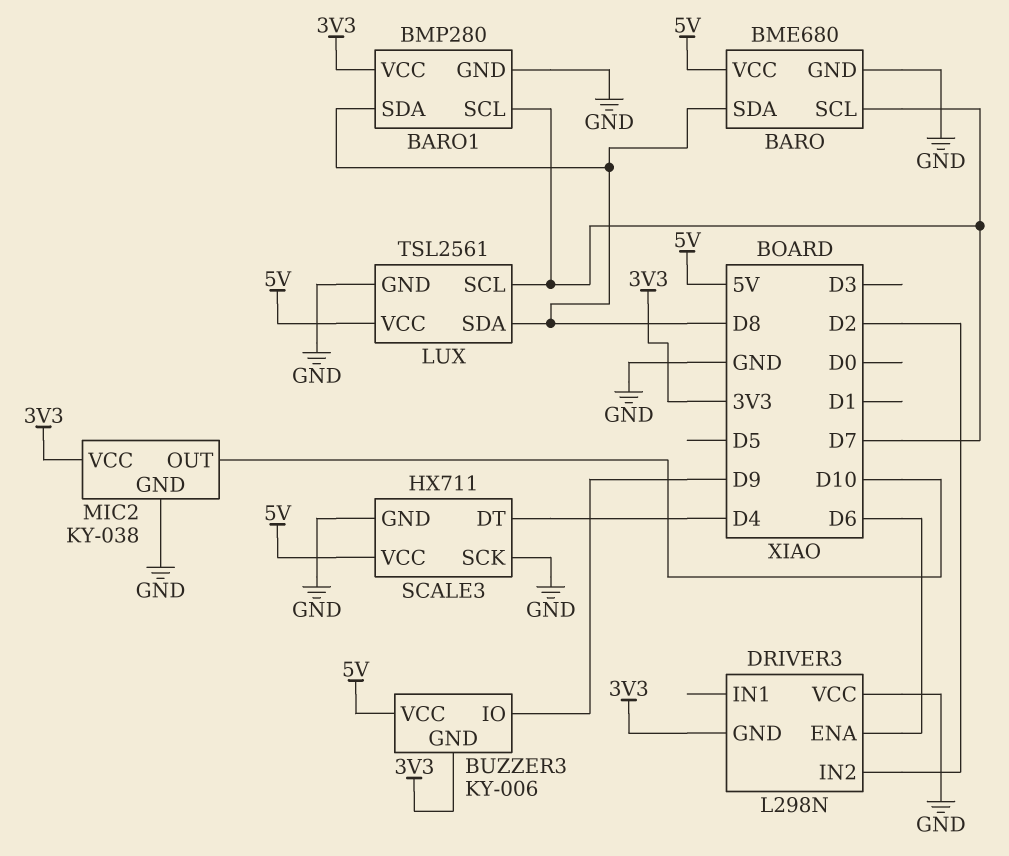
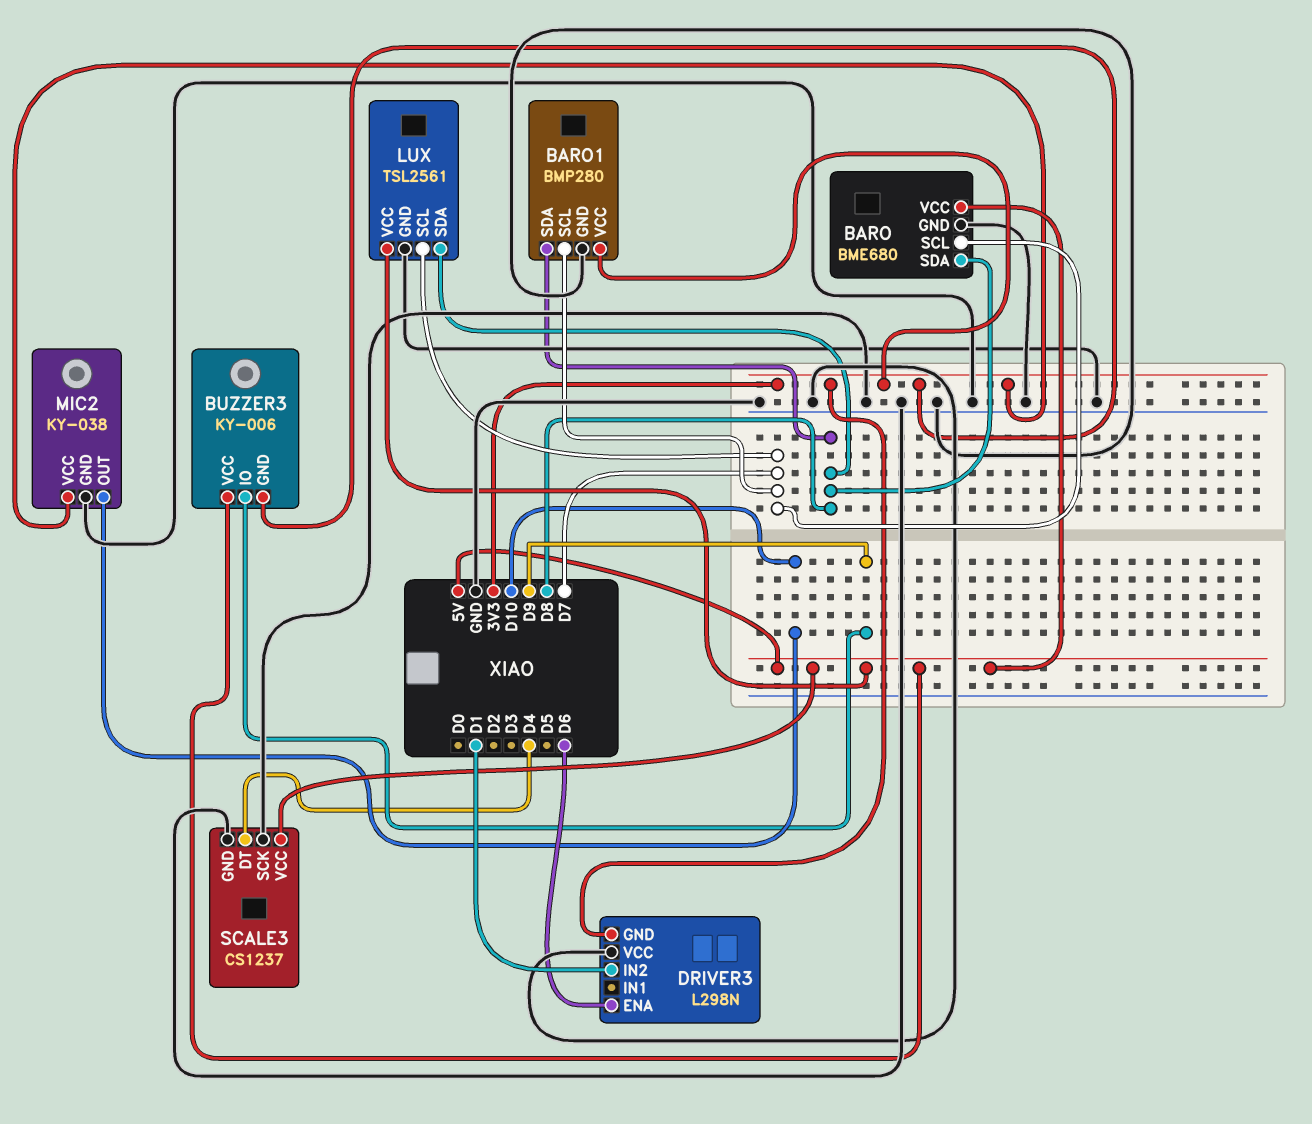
DRIVER3 pin IN2: D2 -> D1
SCALE3: HX711 -> CS1237

